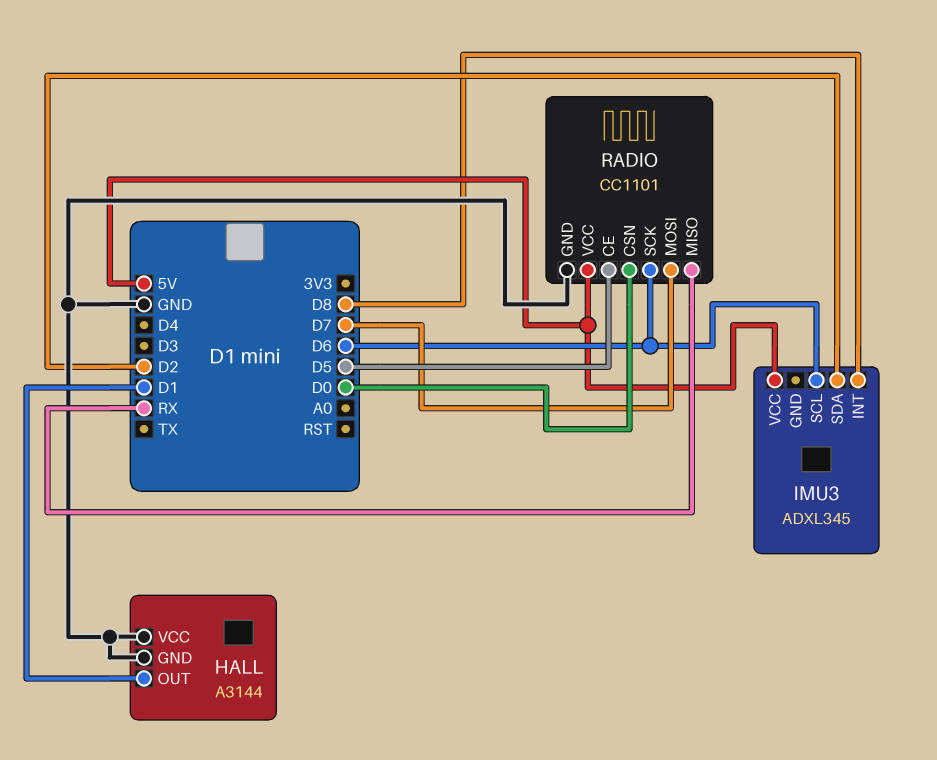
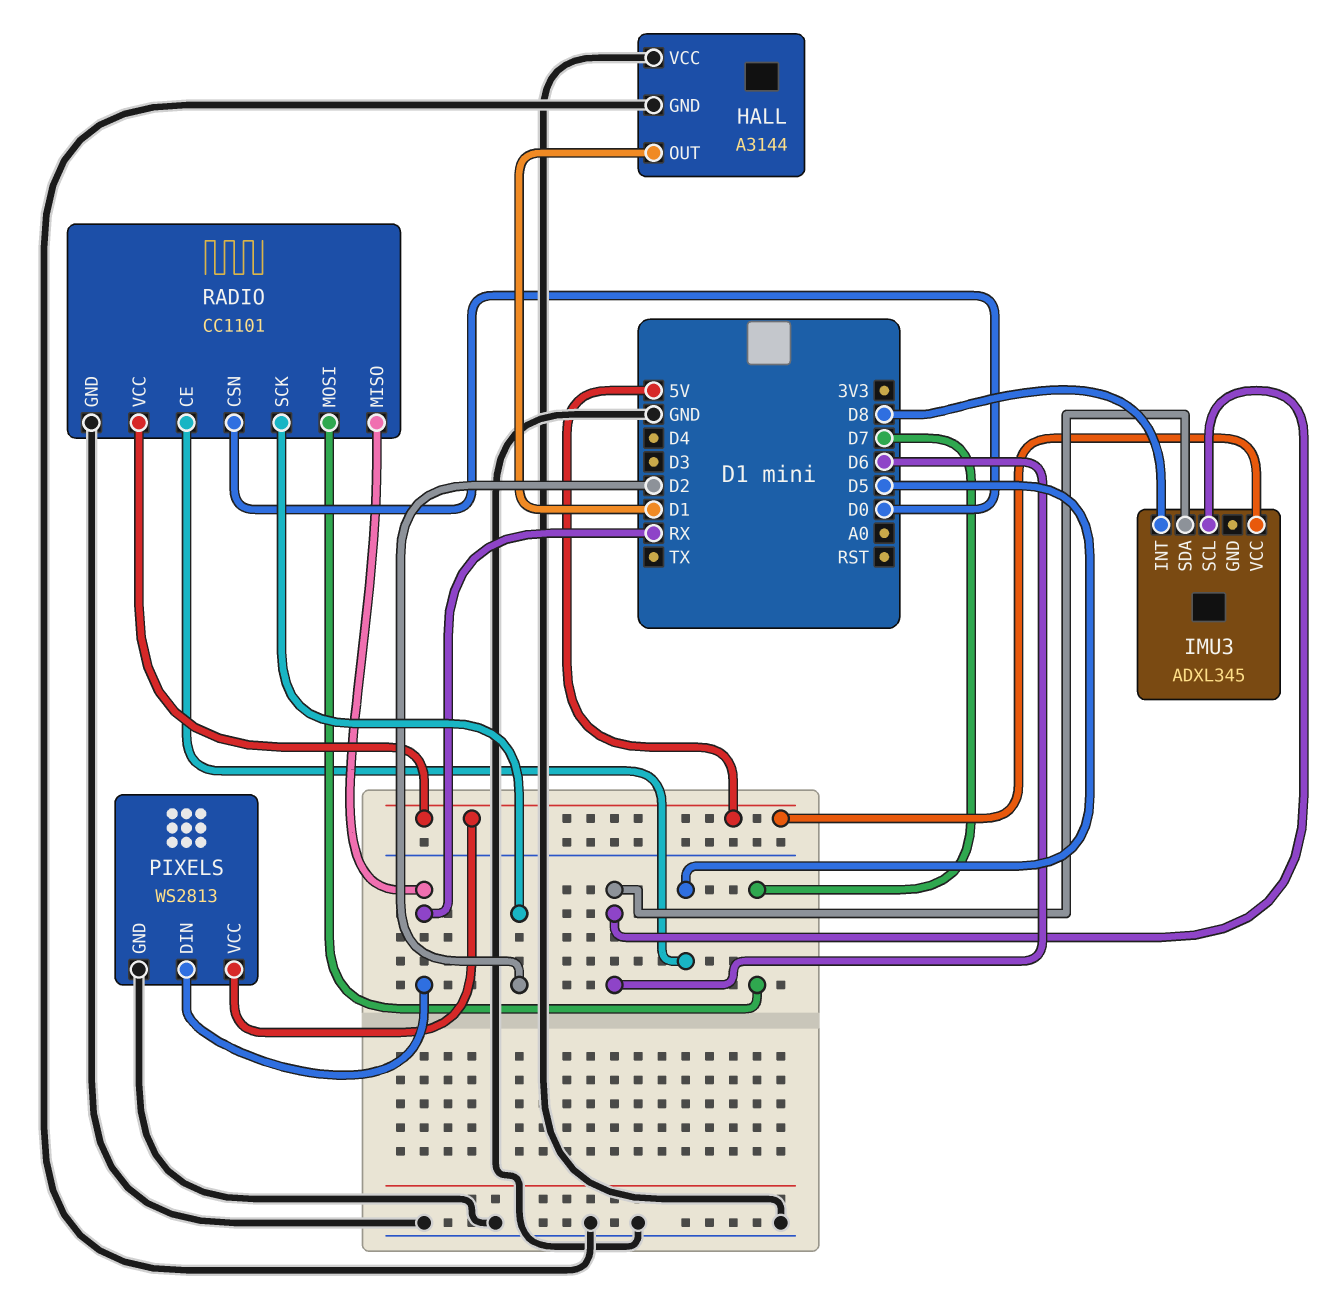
IMU3 pin SDA: D2 -> D6
PIXELS: none -> WS2813
PIXELS pin DIN: none -> RX
PIXELS pin GND: none -> GND
PIXELS pin VCC: none -> 5V
RADIO pin SCK: D6 -> D2

